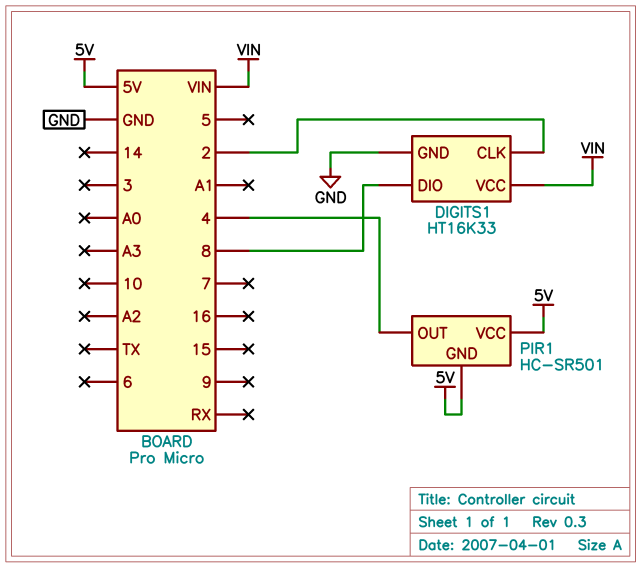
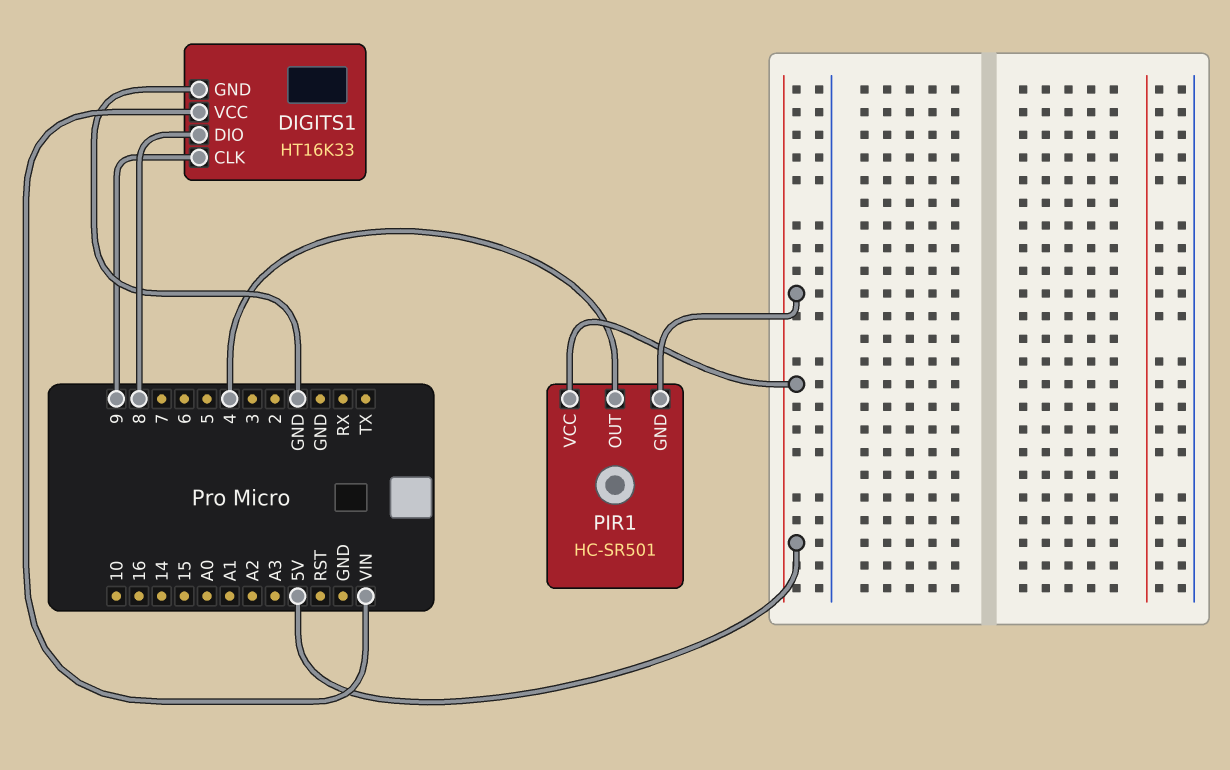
DIGITS1 pin CLK: 2 -> 9

